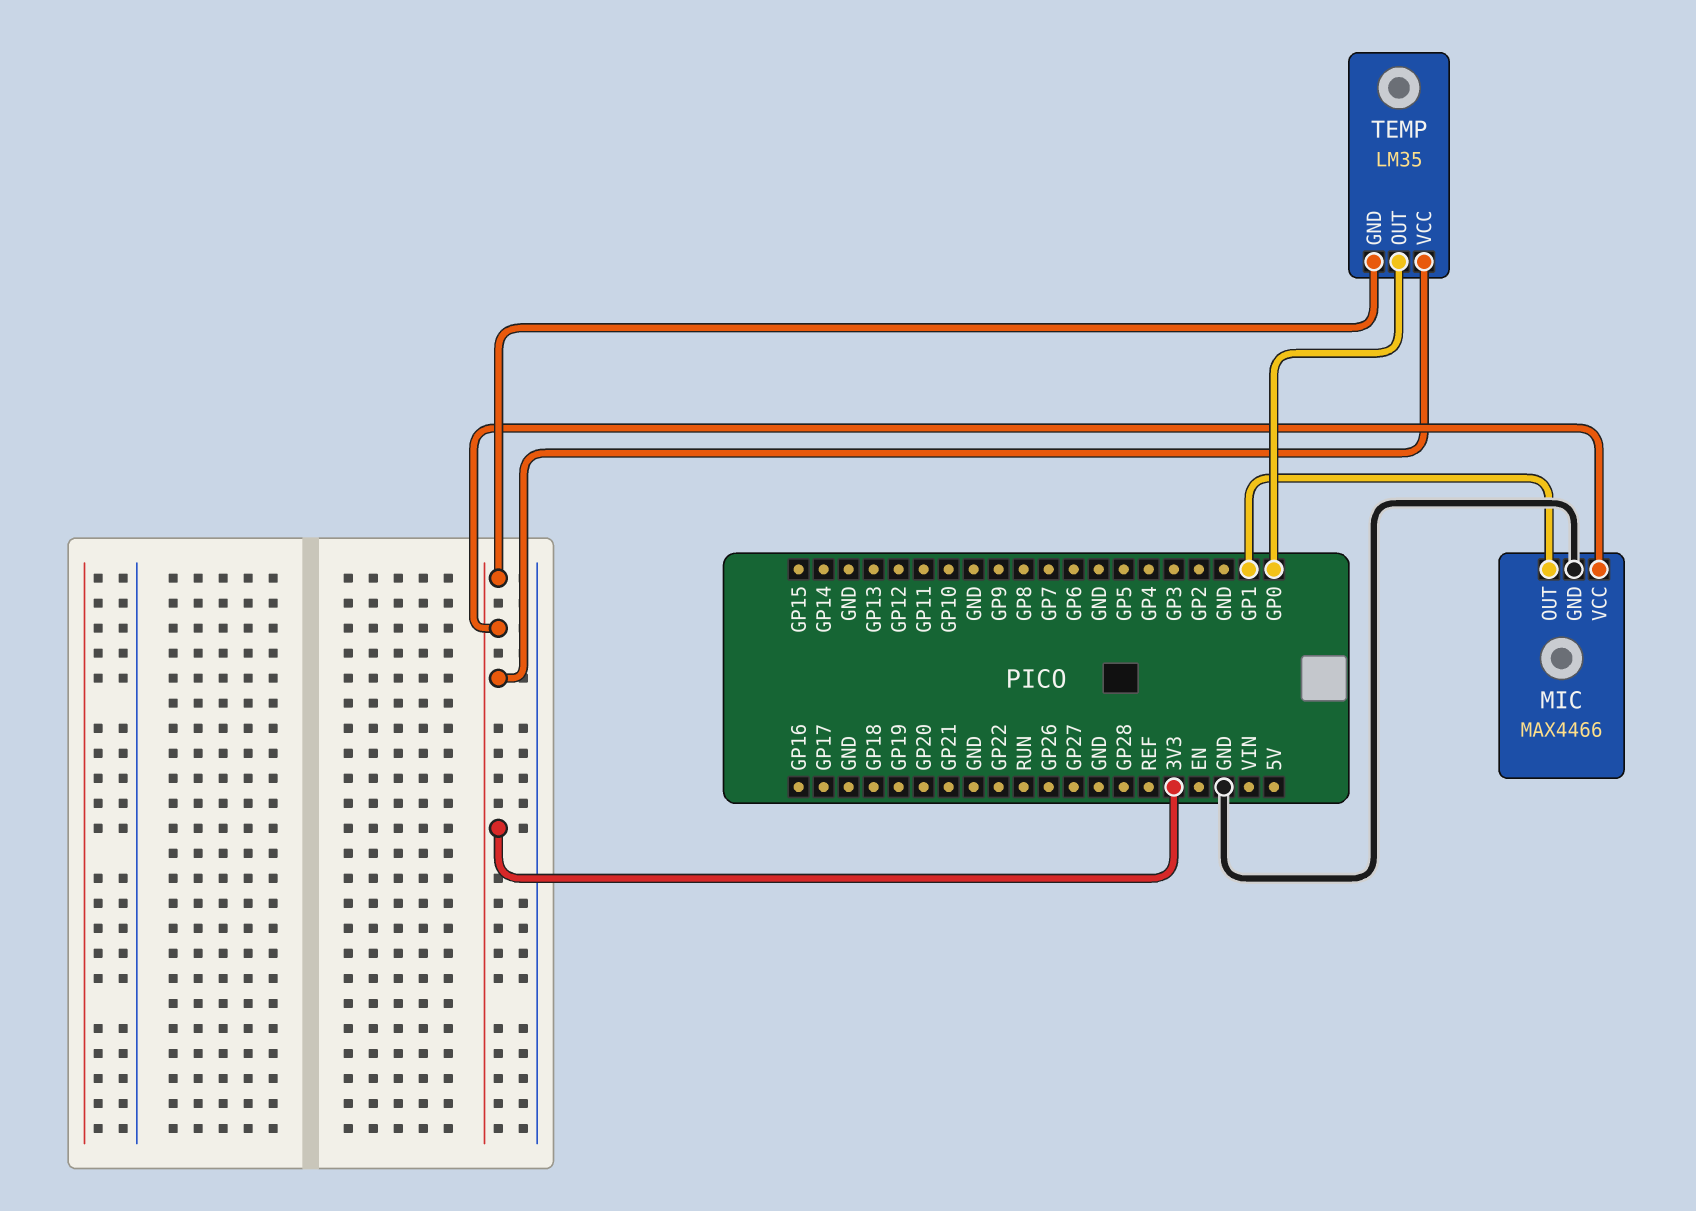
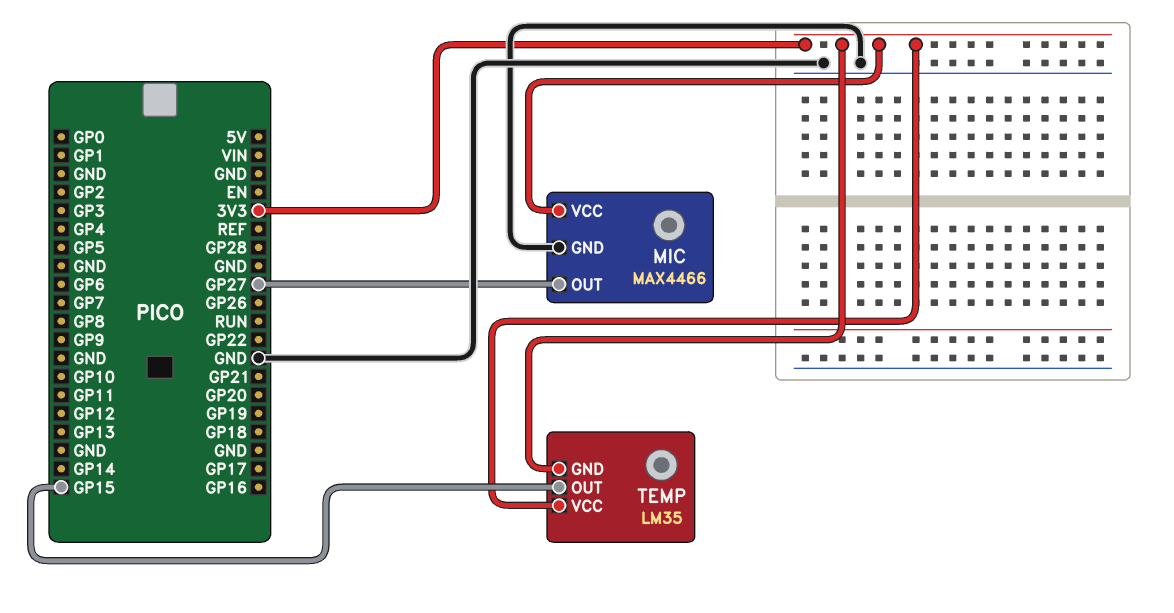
MIC pin OUT: GP1 -> GP27
TEMP pin OUT: GP0 -> GP15

